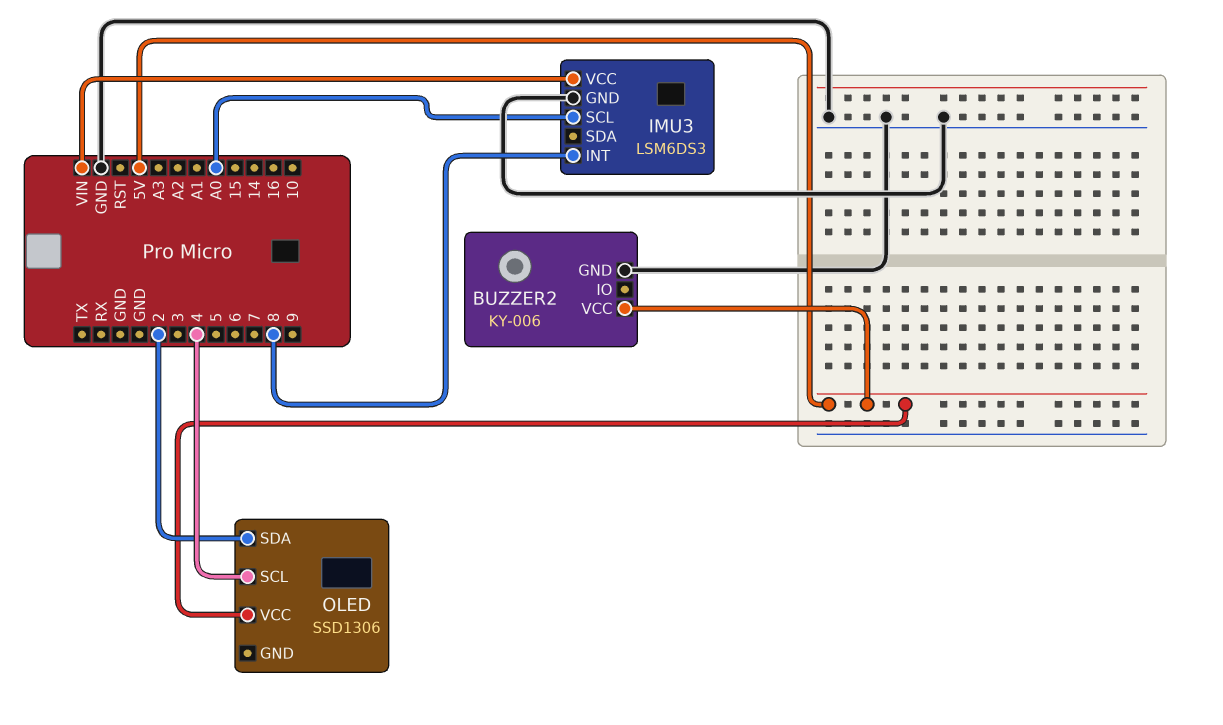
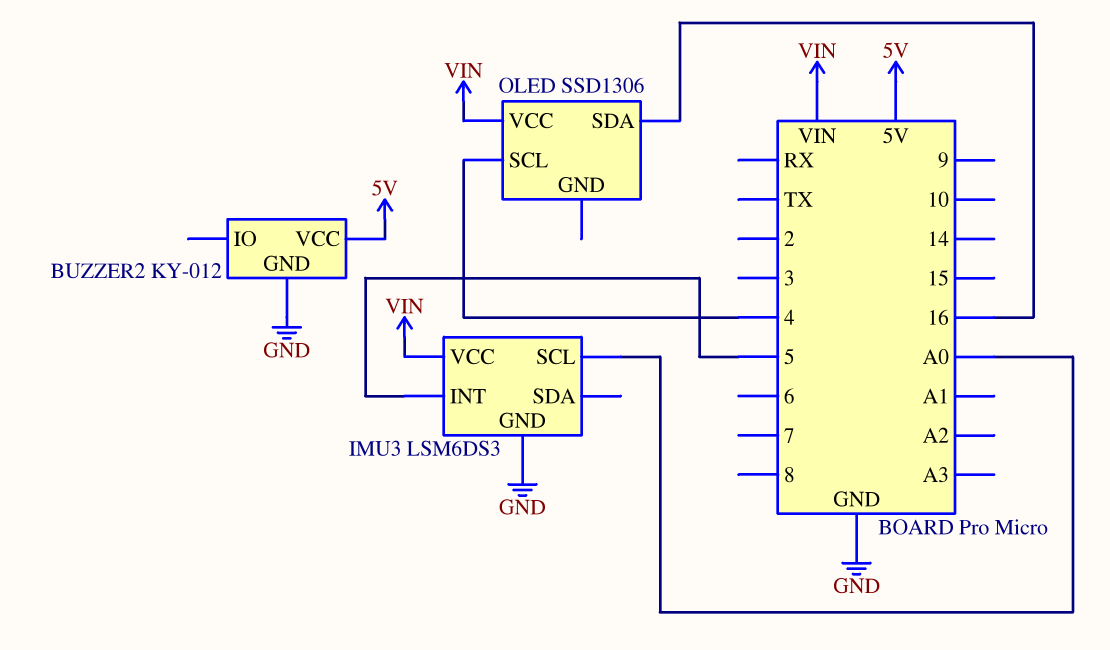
BUZZER2: KY-006 -> KY-012
IMU3 pin INT: 8 -> 5
OLED pin SDA: 2 -> 16
OLED pin VCC: 5V -> VIN

